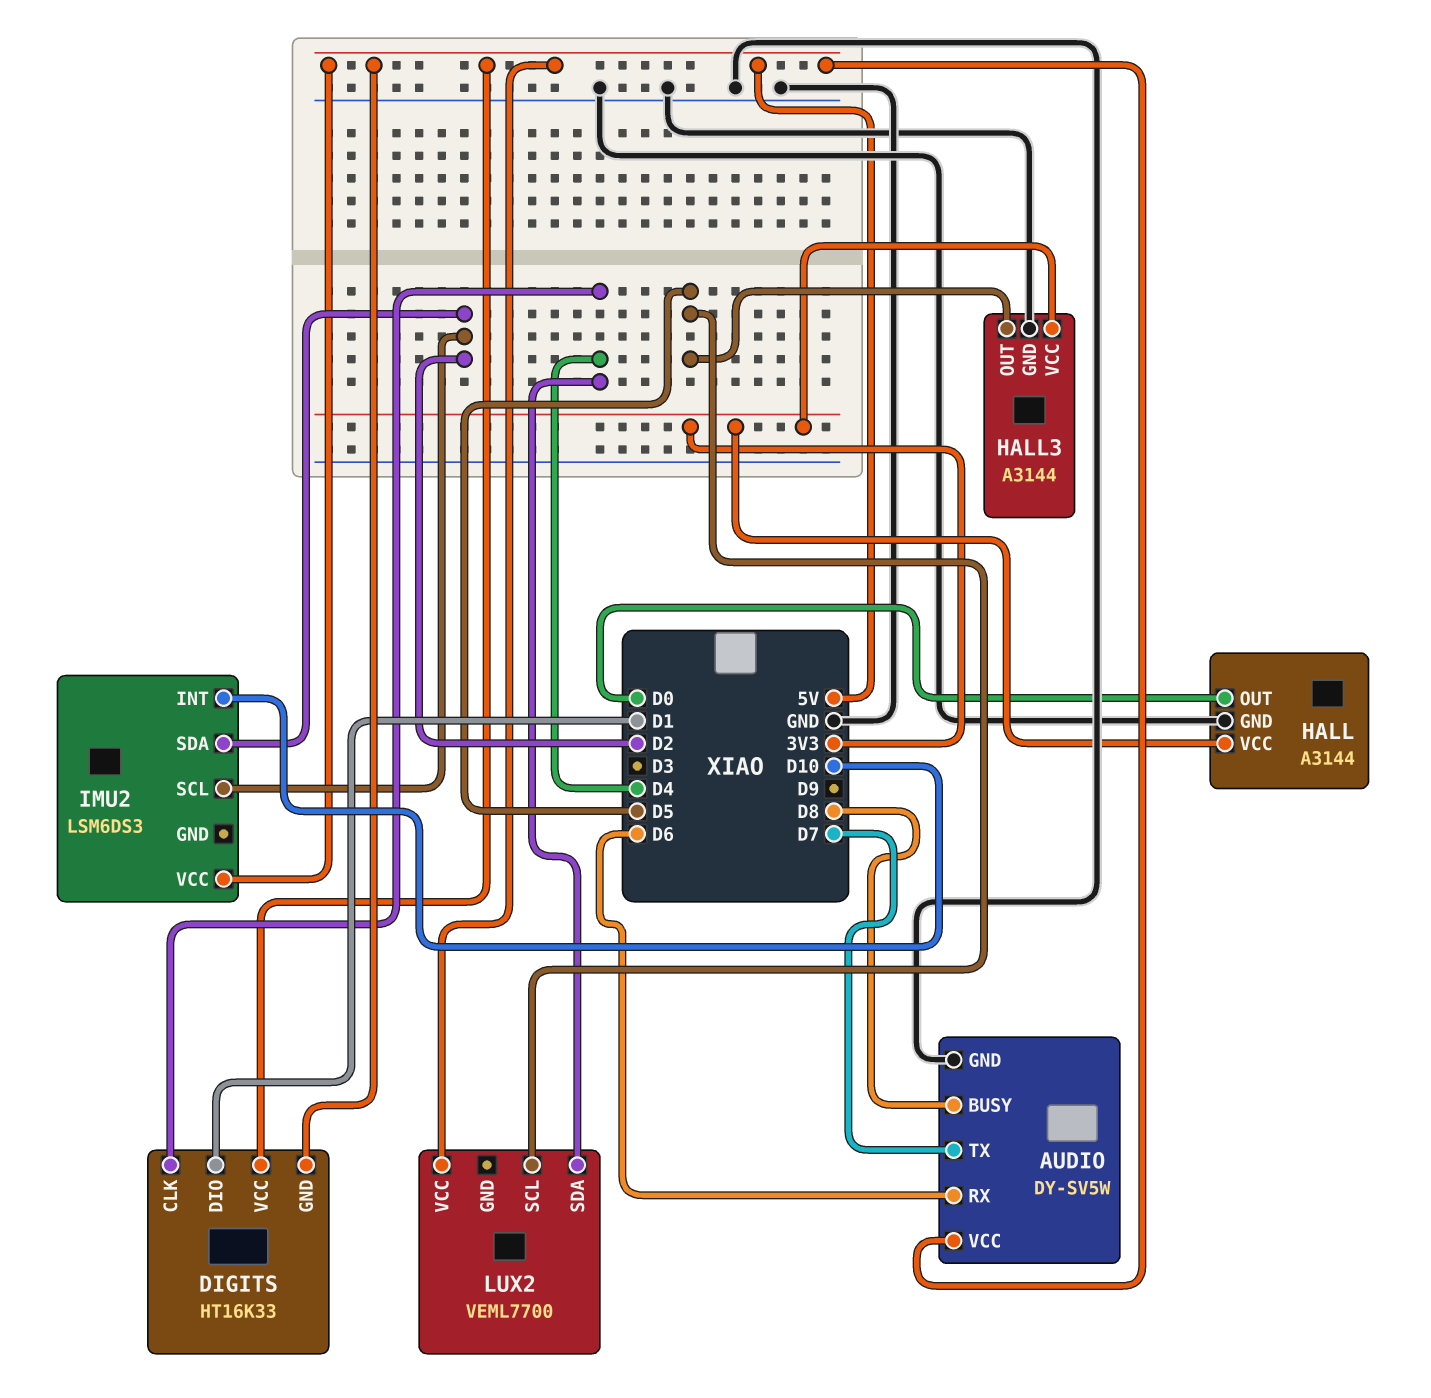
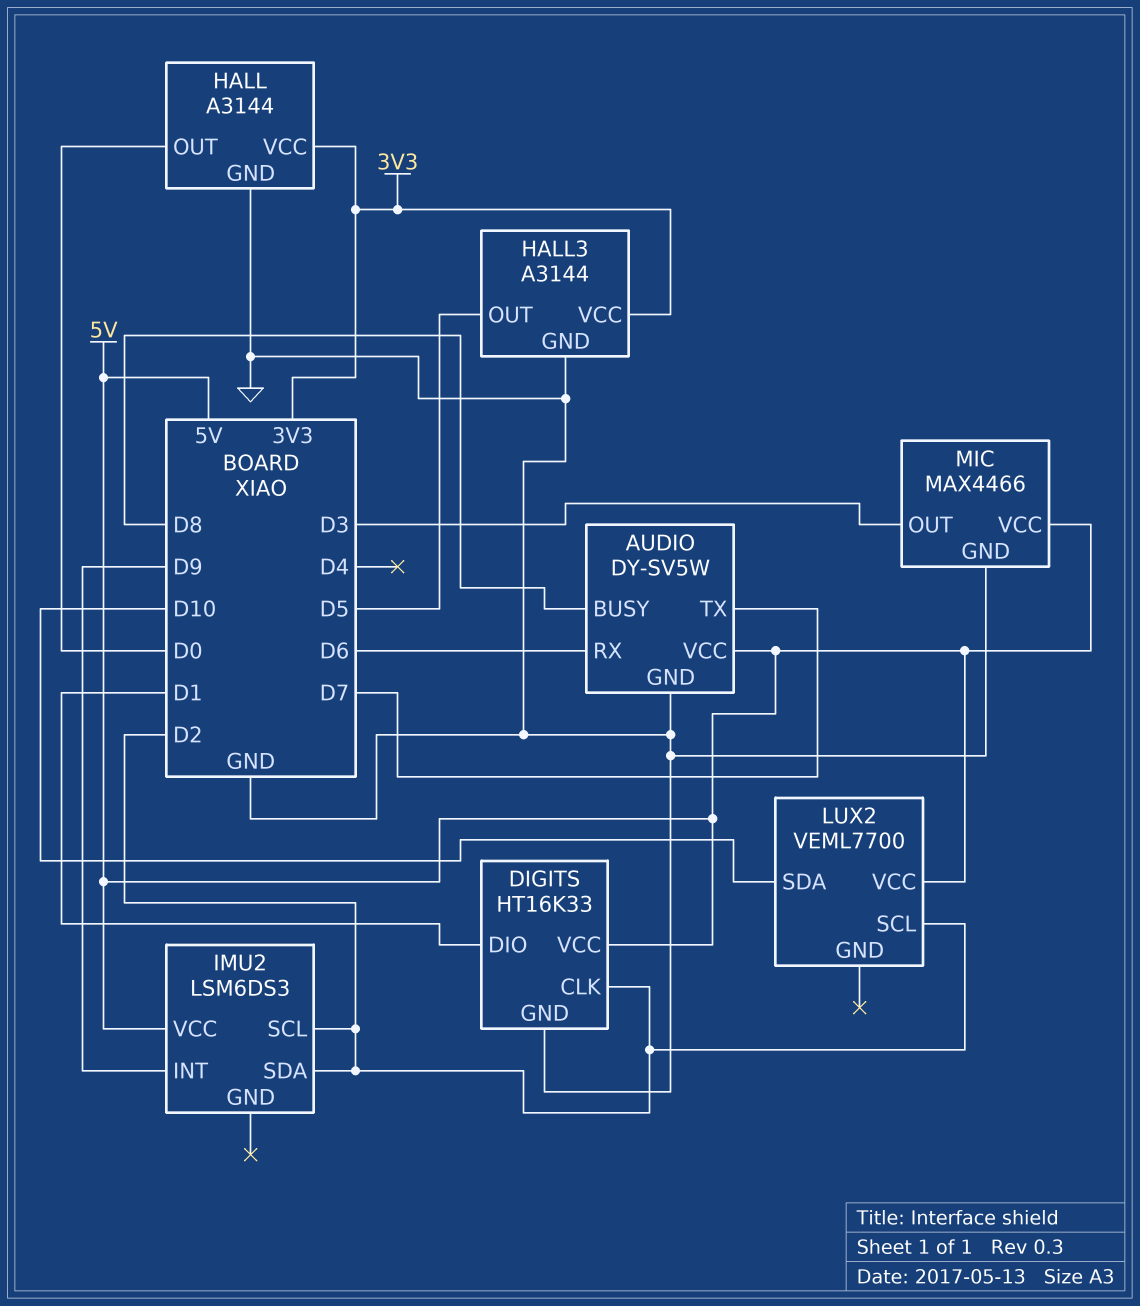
DIGITS pin CLK: D4 -> D2
DIGITS pin GND: 5V -> GND
IMU2 pin INT: D10 -> D9
LUX2 pin SCL: D5 -> D2
LUX2 pin SDA: D4 -> D10
MIC: none -> MAX4466
MIC pin GND: none -> GND
MIC pin OUT: none -> D3
MIC pin VCC: none -> 5V

